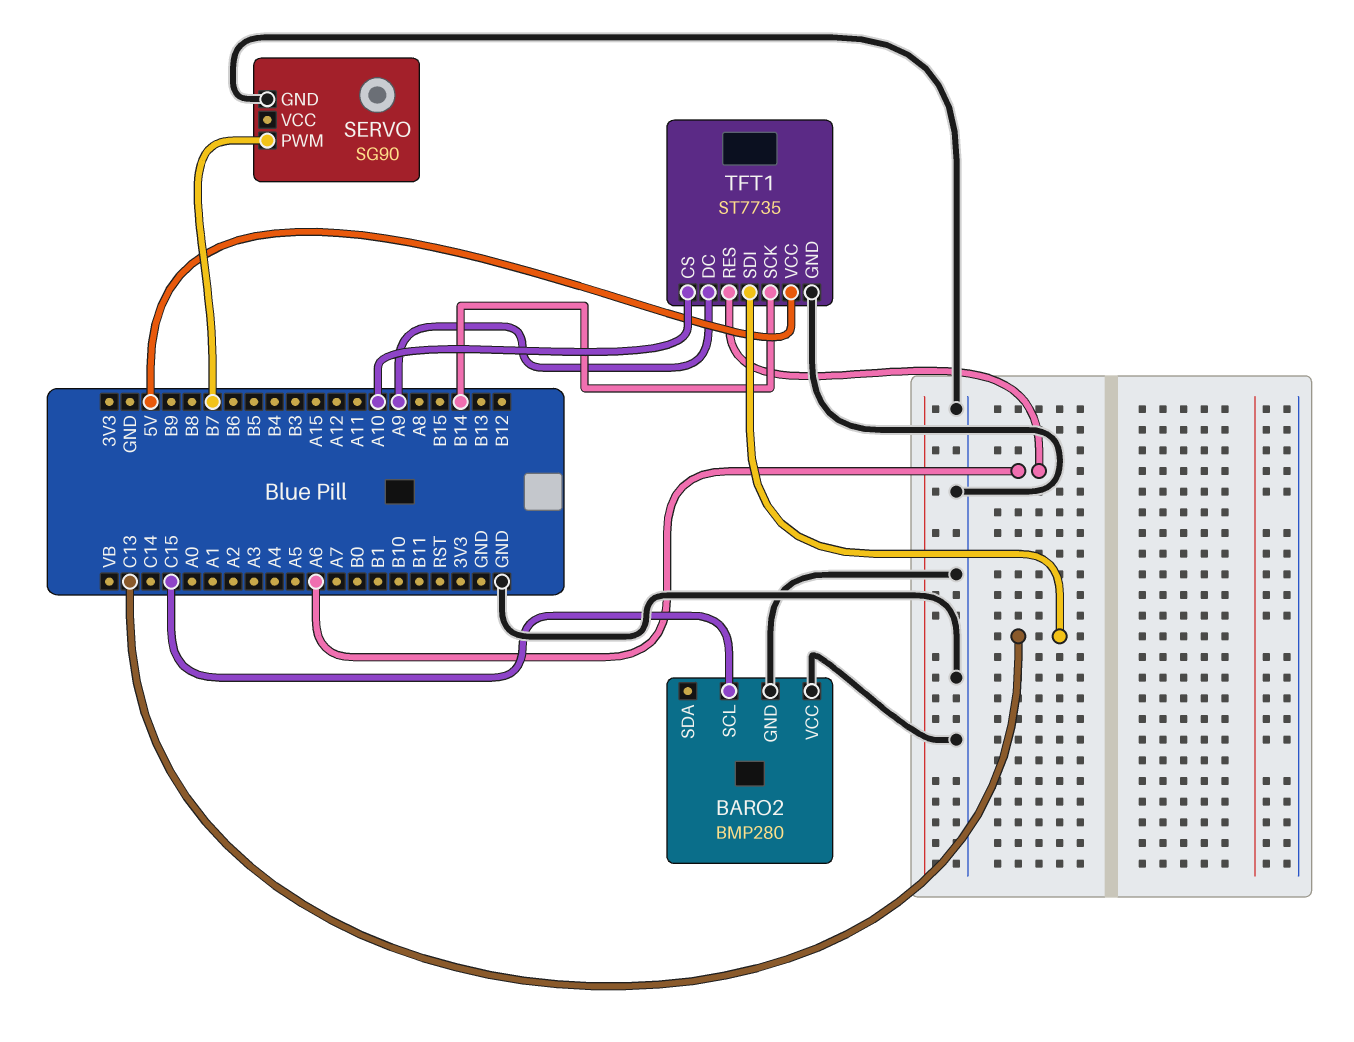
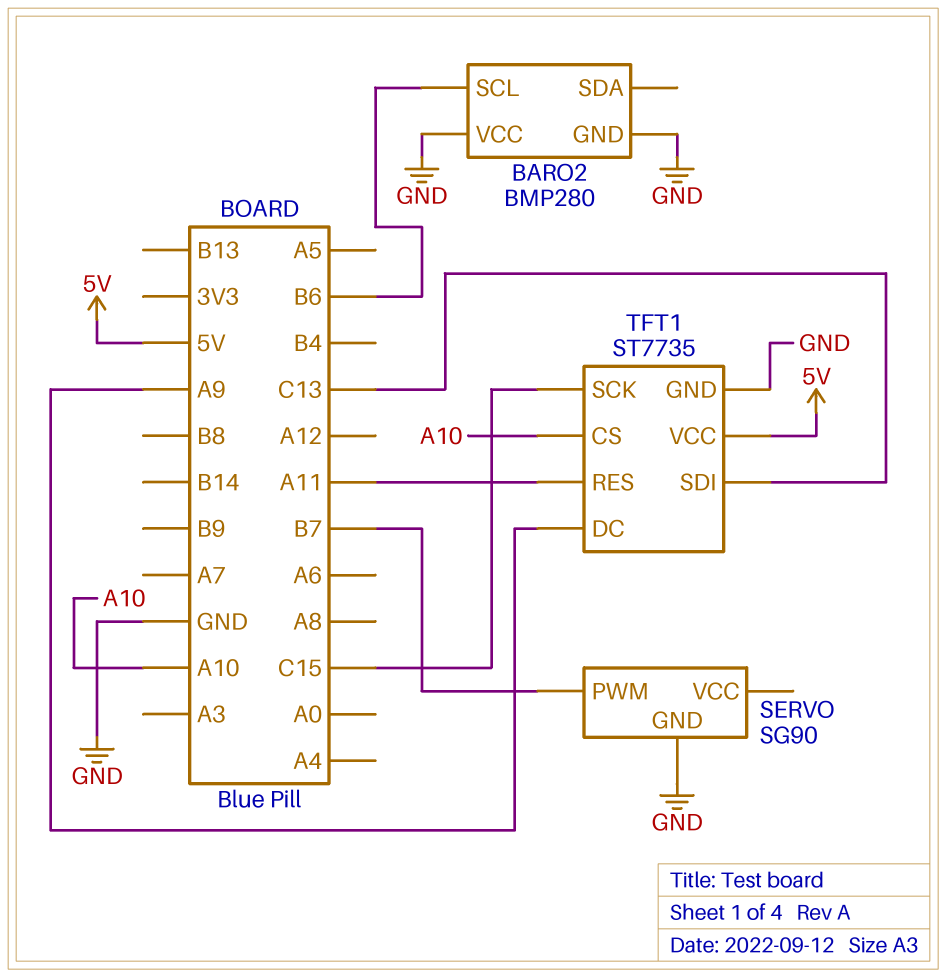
BARO2 pin SCL: C15 -> B6
TFT1 pin RES: A6 -> A11
TFT1 pin SCK: B14 -> C15

